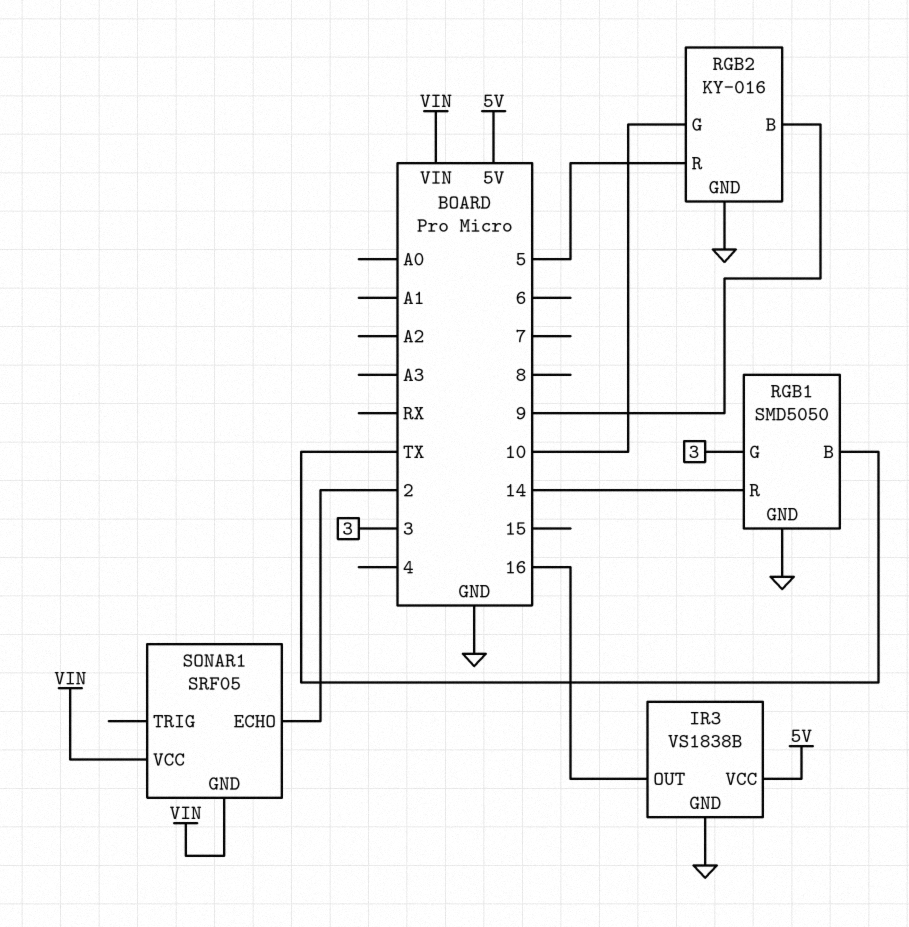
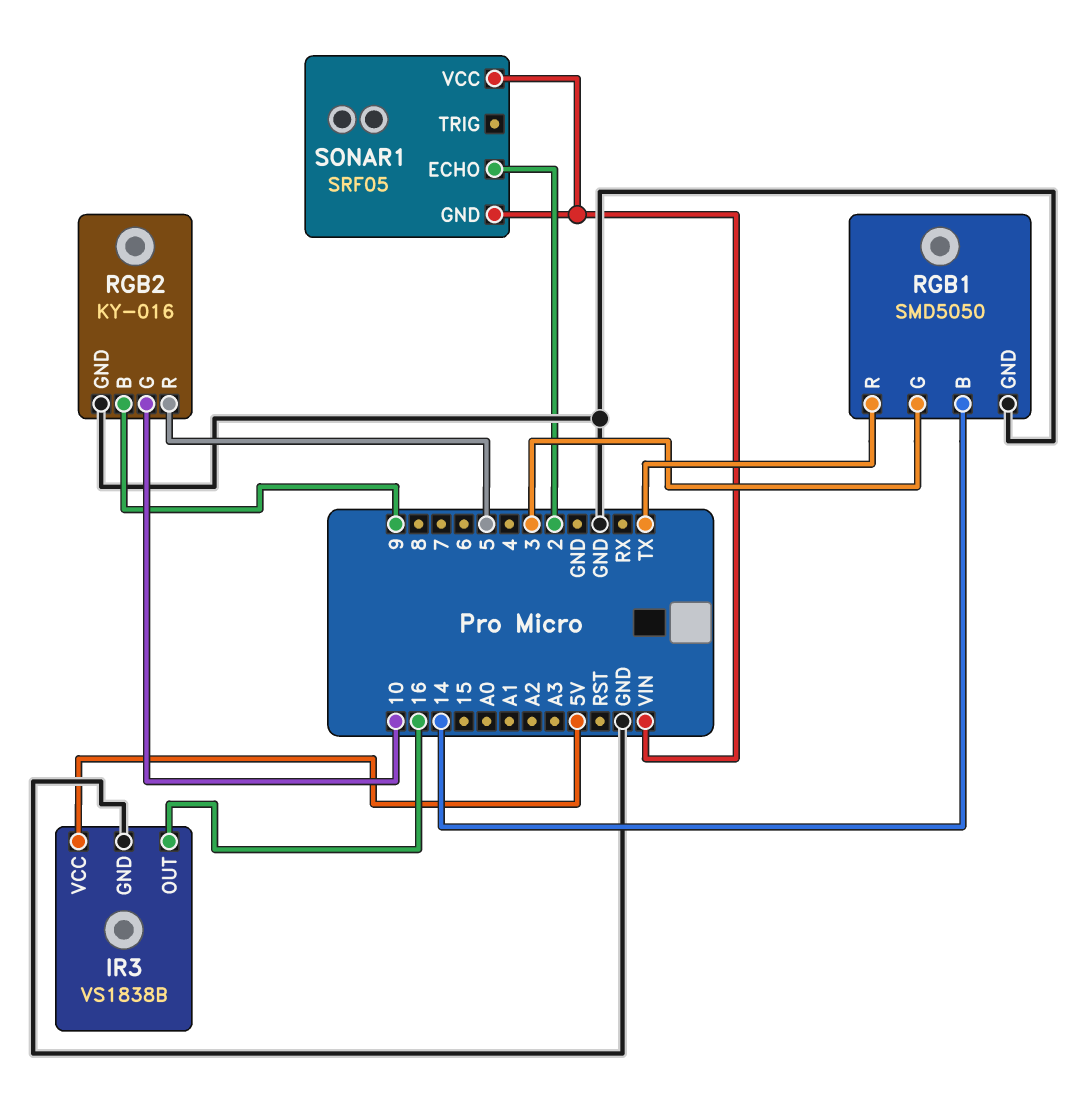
RGB1 pin B: TX -> 14
RGB1 pin R: 14 -> TX

